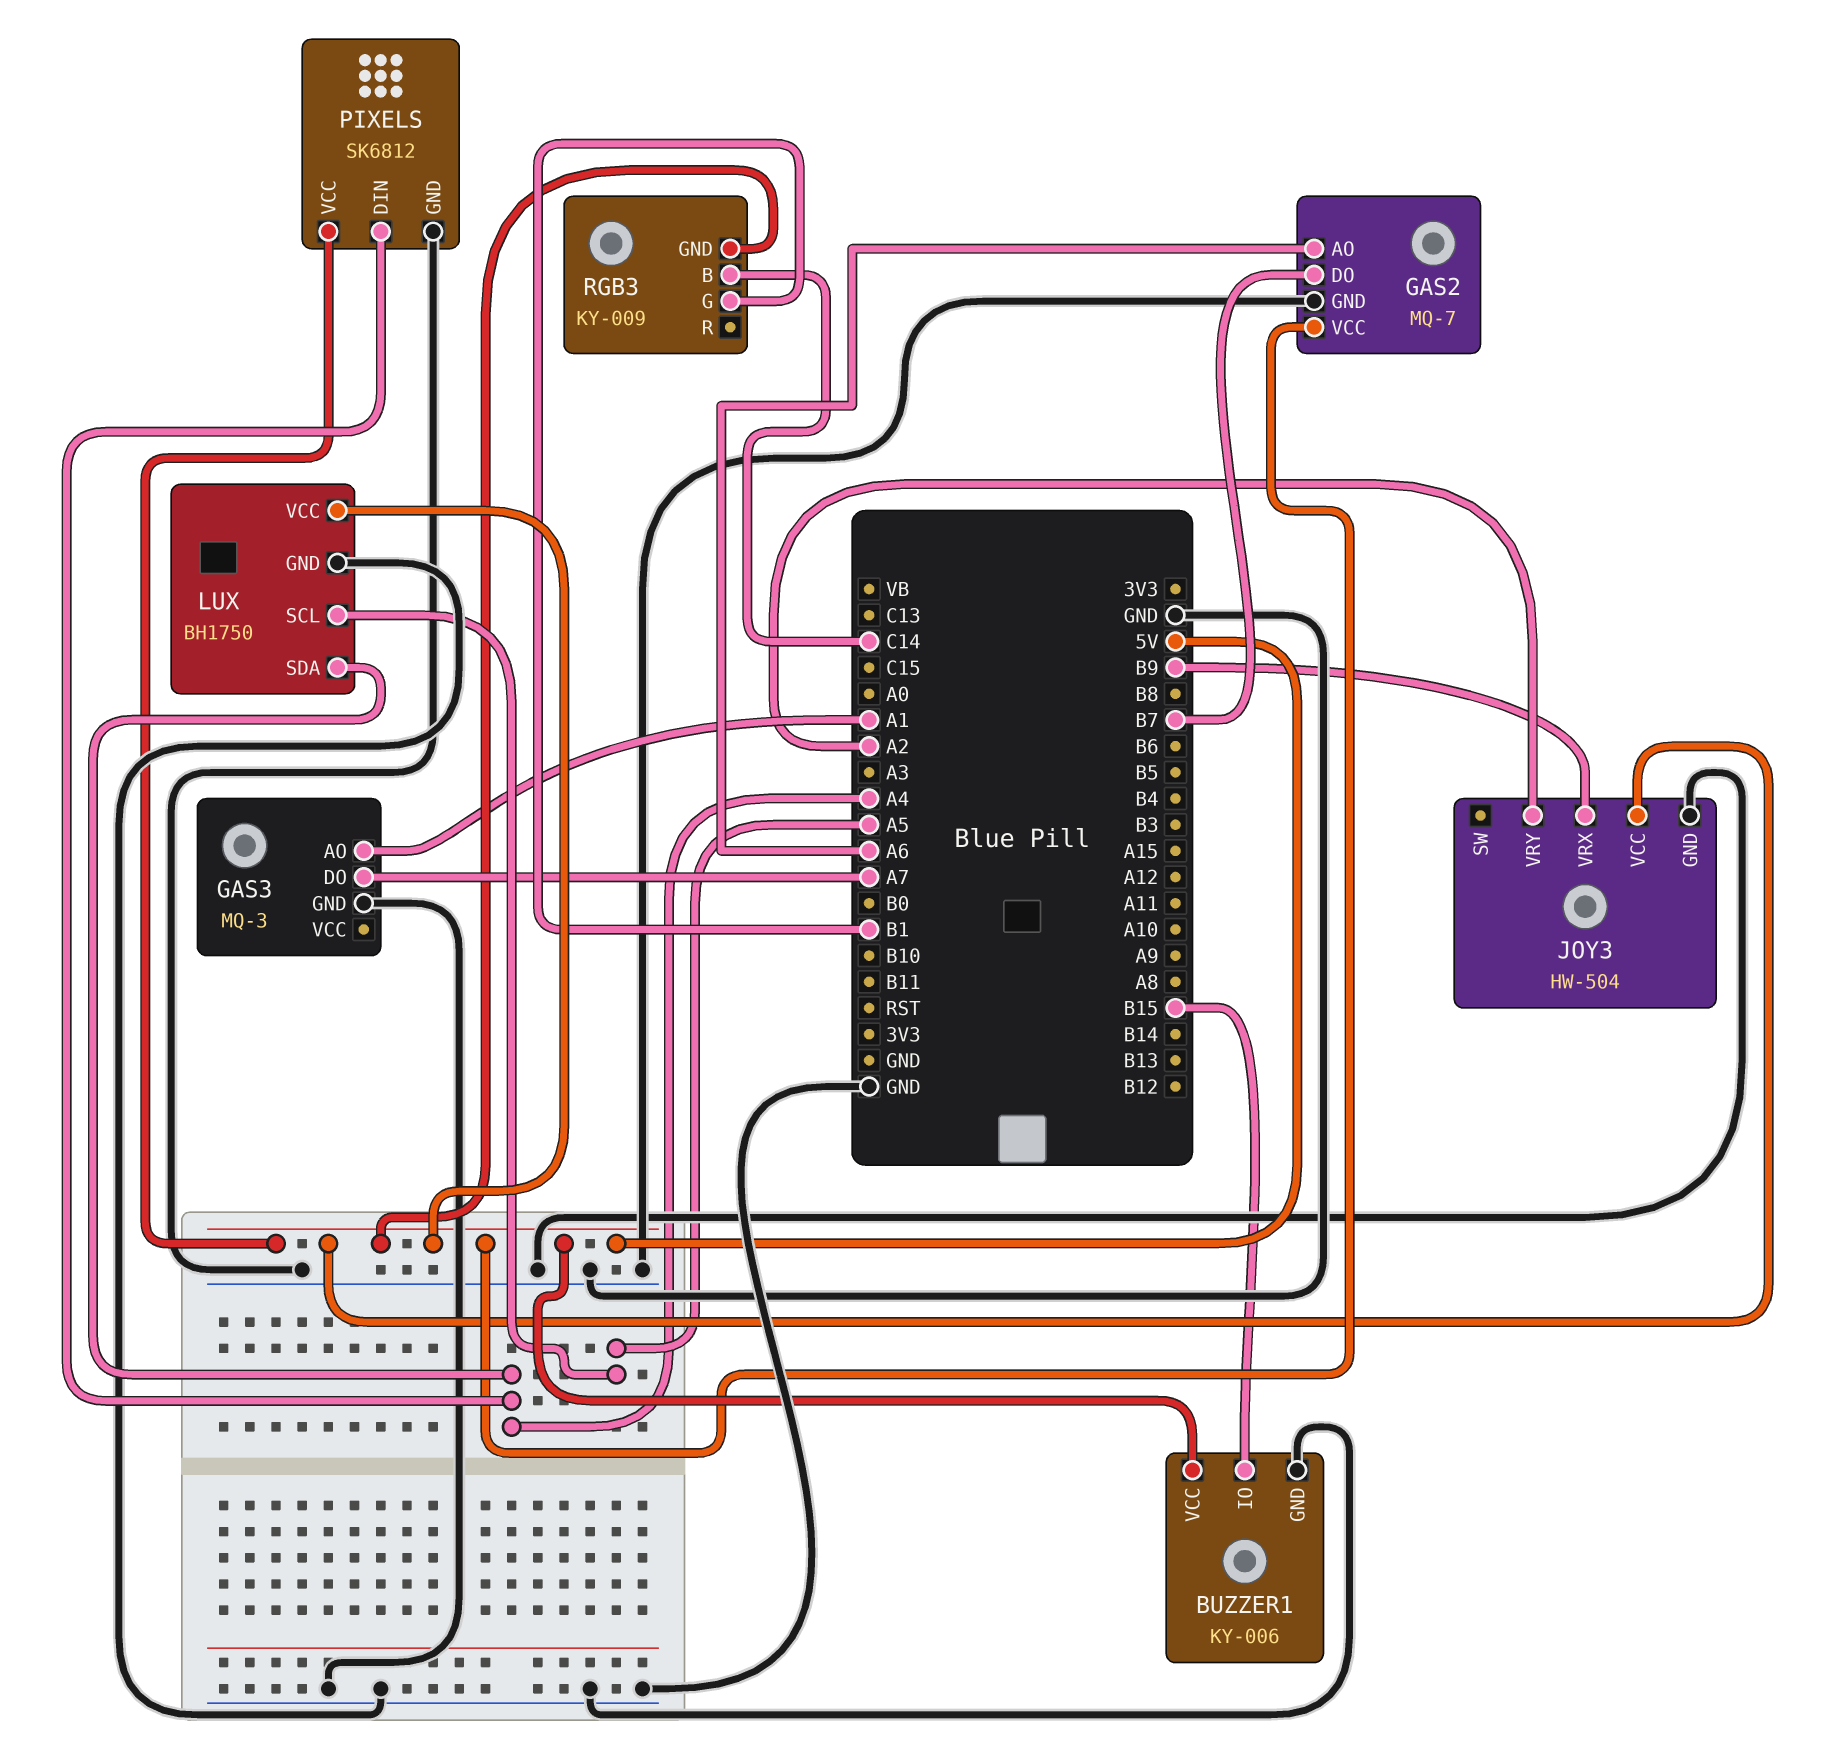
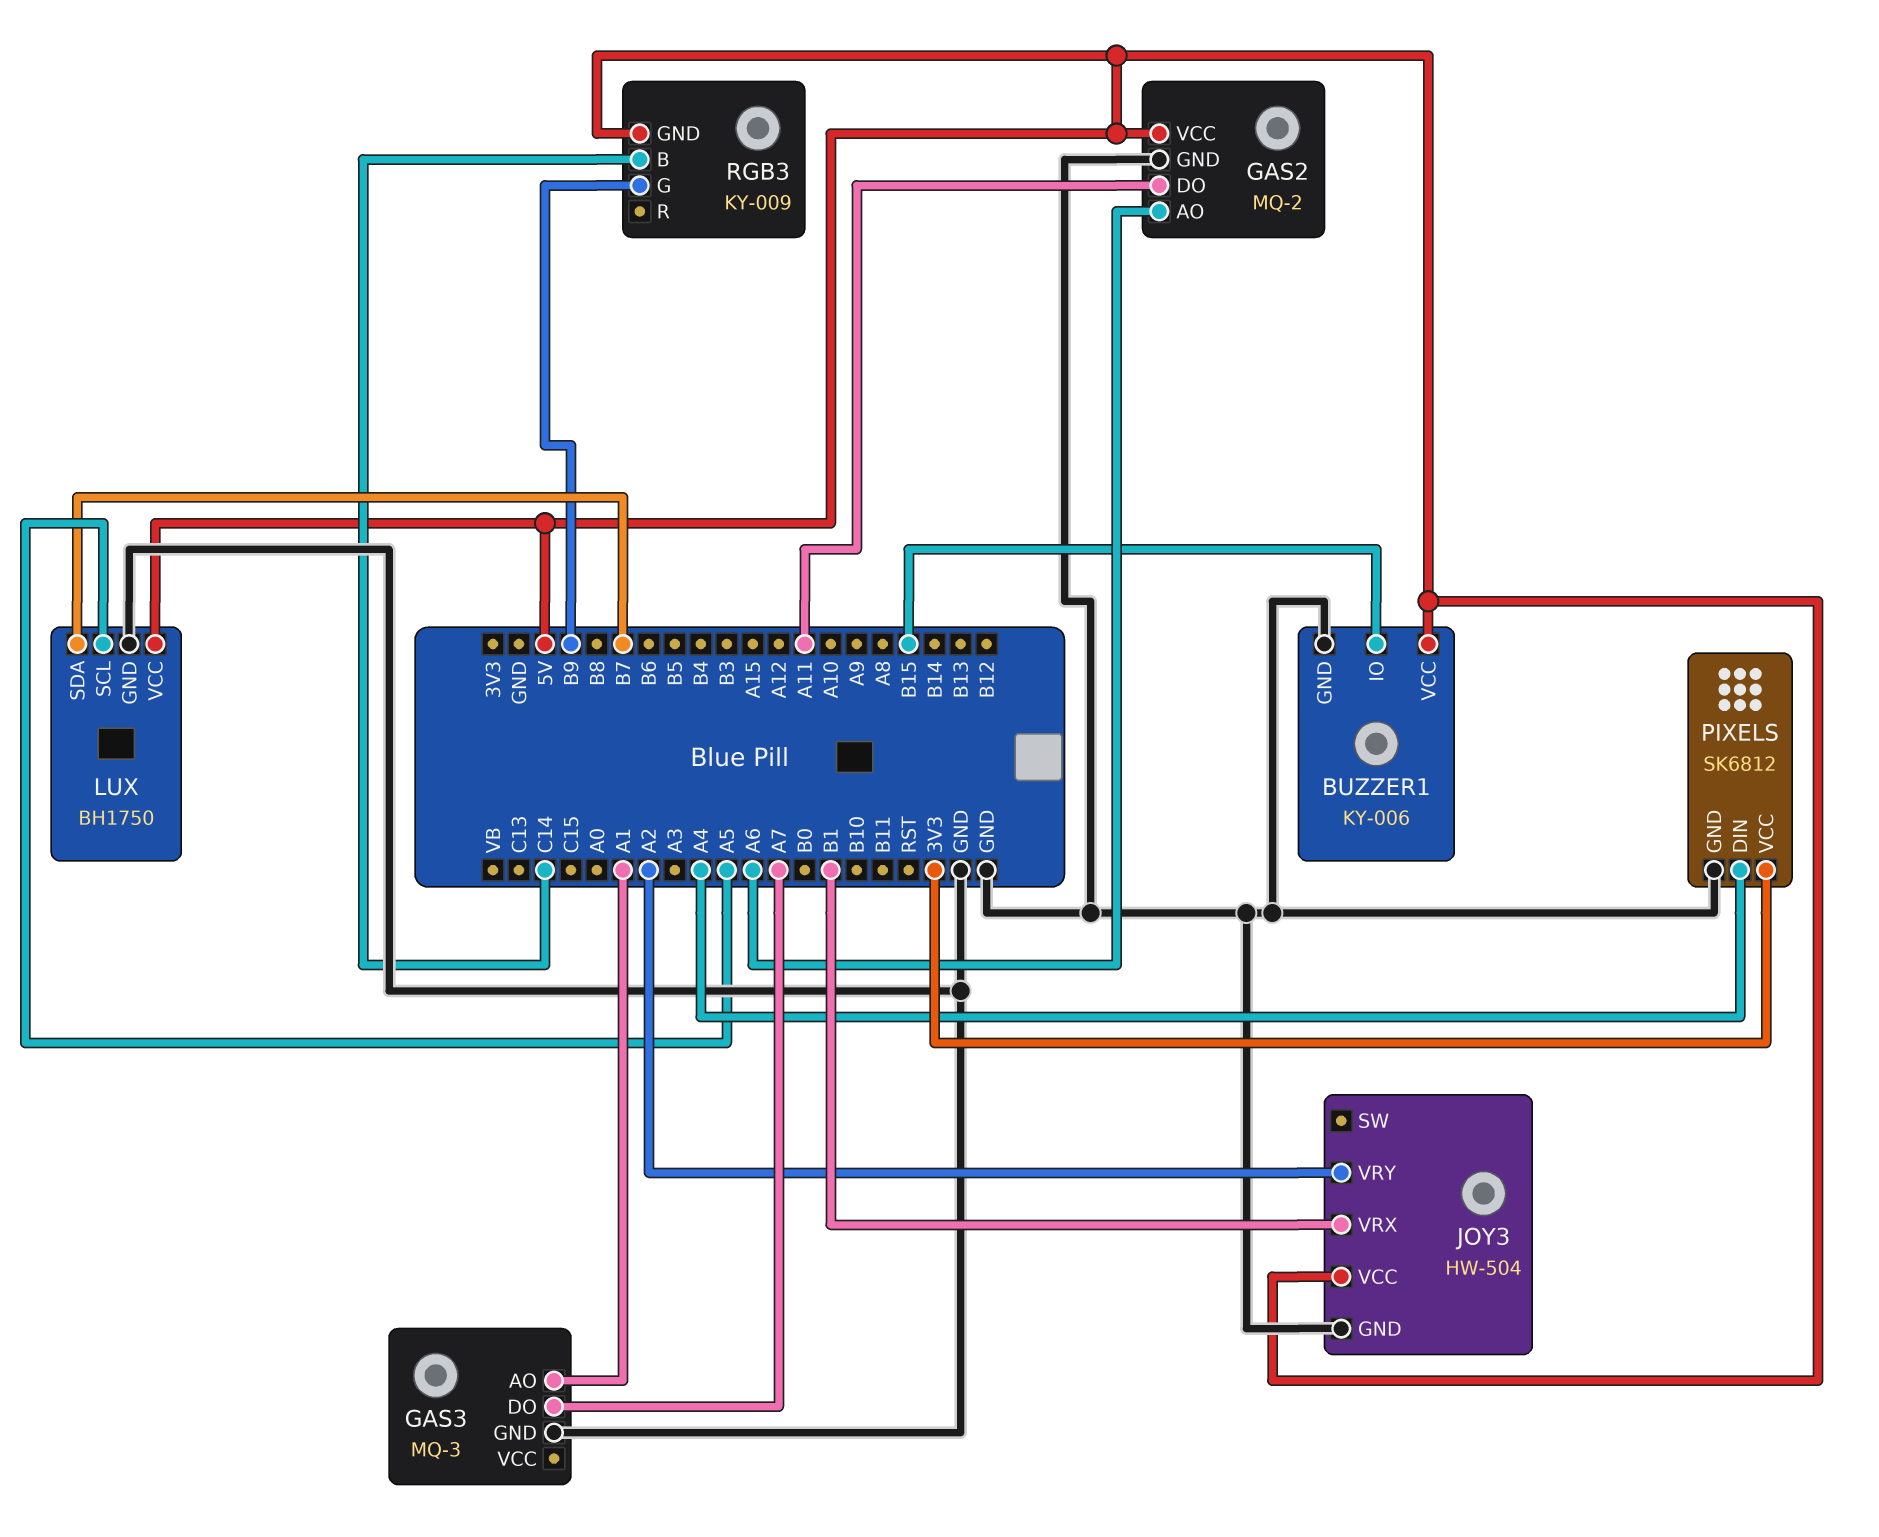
GAS2: MQ-7 -> MQ-2
GAS2 pin DO: B7 -> A11
JOY3 pin VRX: B9 -> B1
LUX pin SDA: A4 -> B7
PIXELS pin VCC: 5V -> 3V3
RGB3 pin G: B1 -> B9

